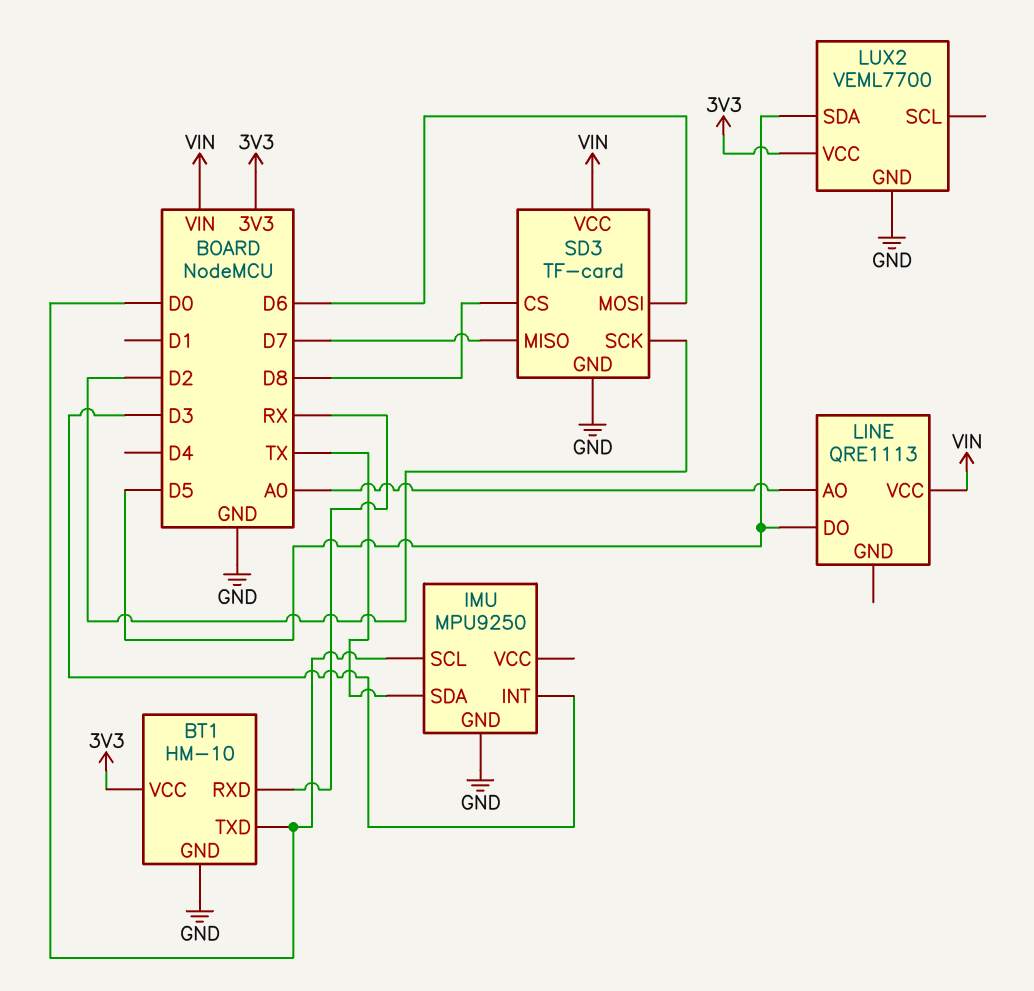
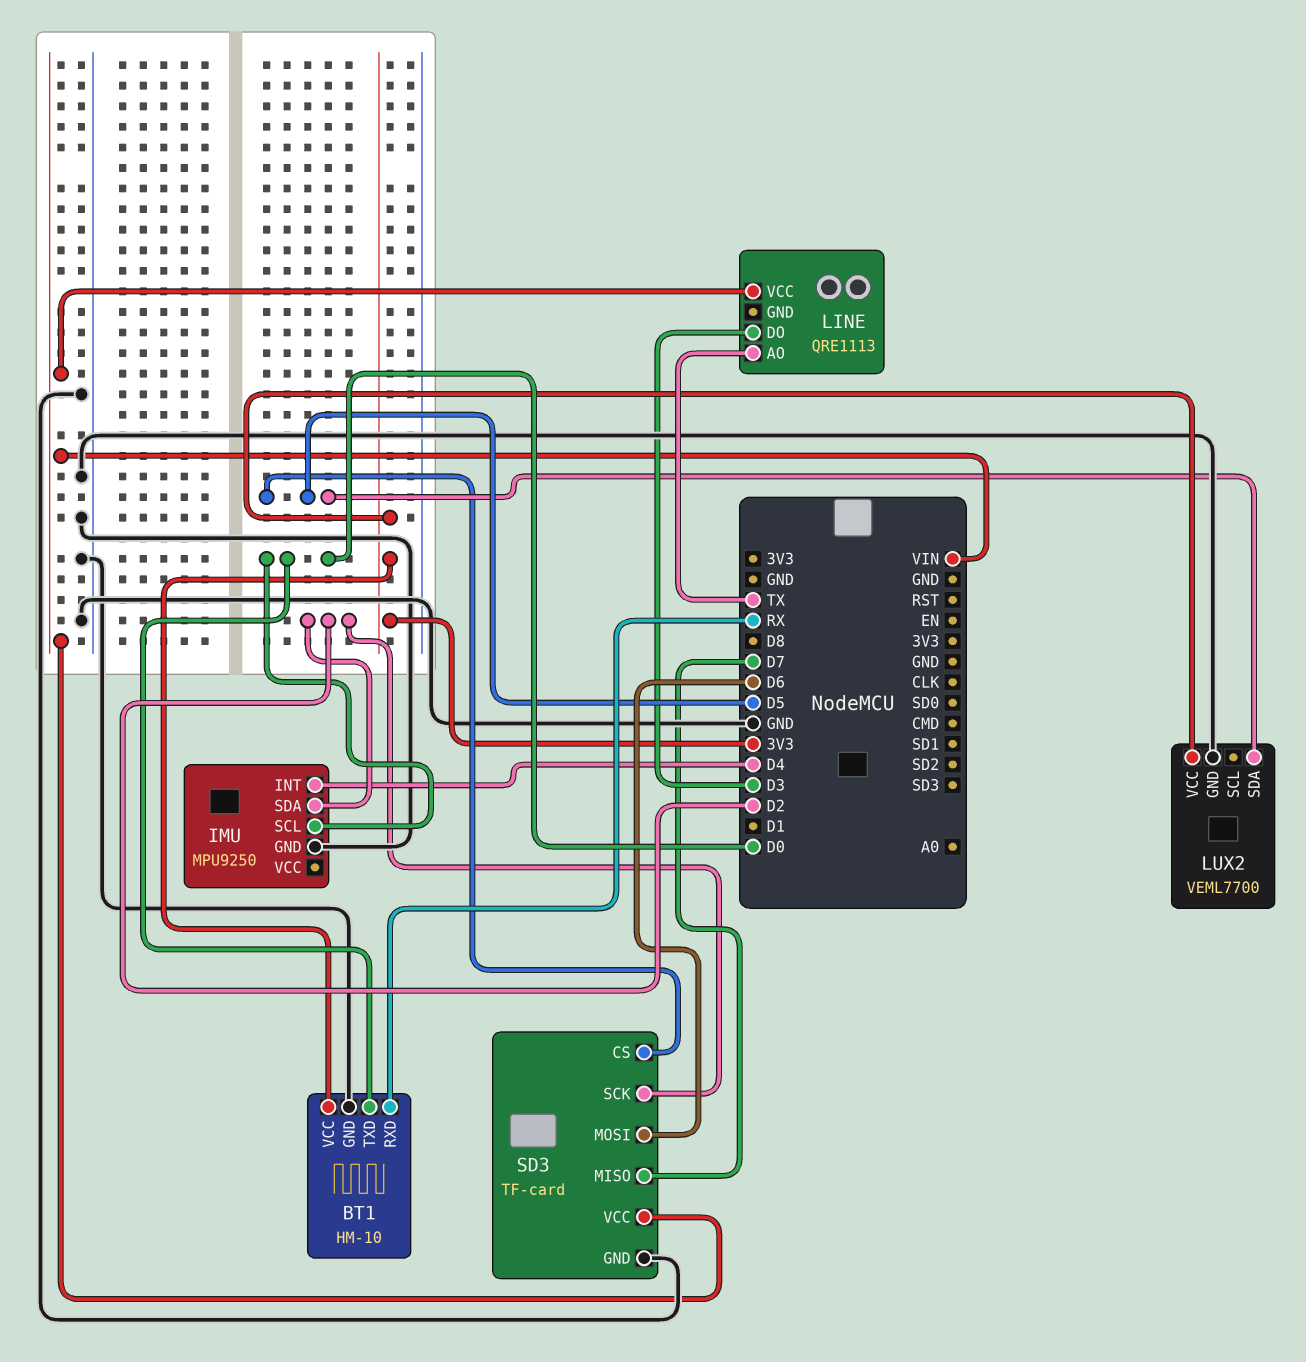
IMU pin INT: D3 -> D4
IMU pin SDA: TX -> D2
LINE pin AO: A0 -> TX
LINE pin DO: D5 -> D3
SD3 pin CS: D8 -> D5

